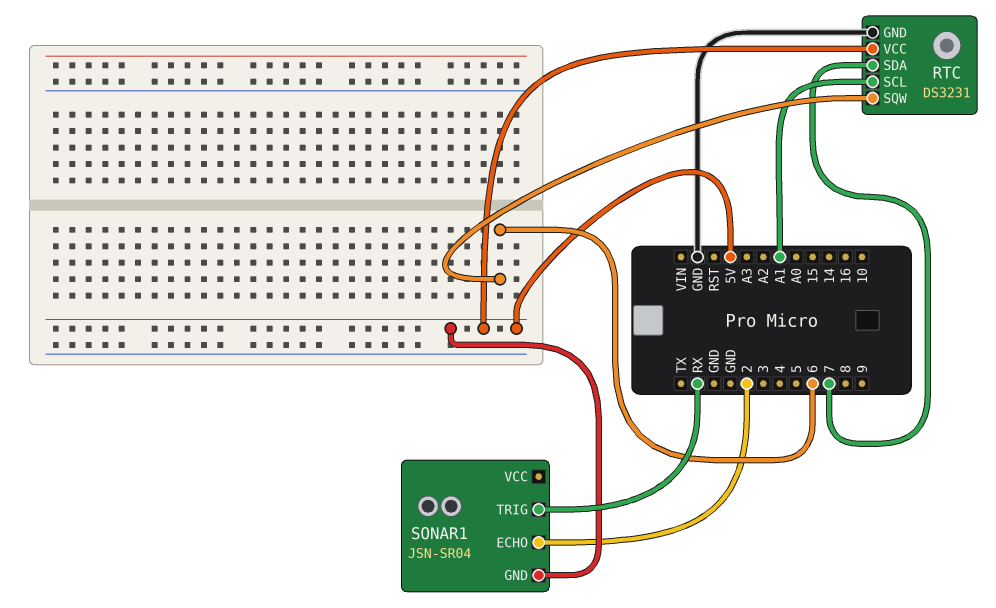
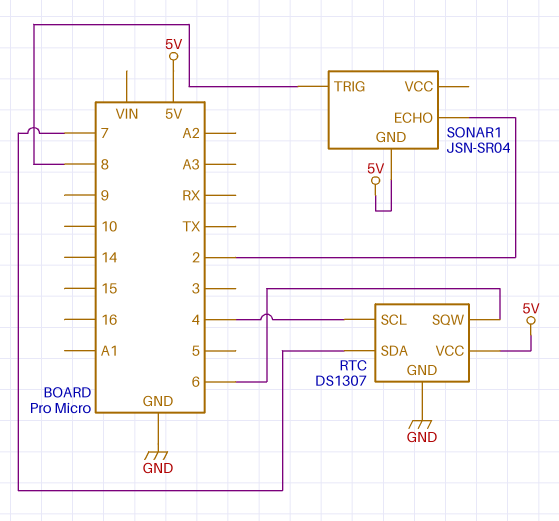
RTC: DS3231 -> DS1307
RTC pin SCL: A1 -> 4
SONAR1 pin TRIG: RX -> 8

